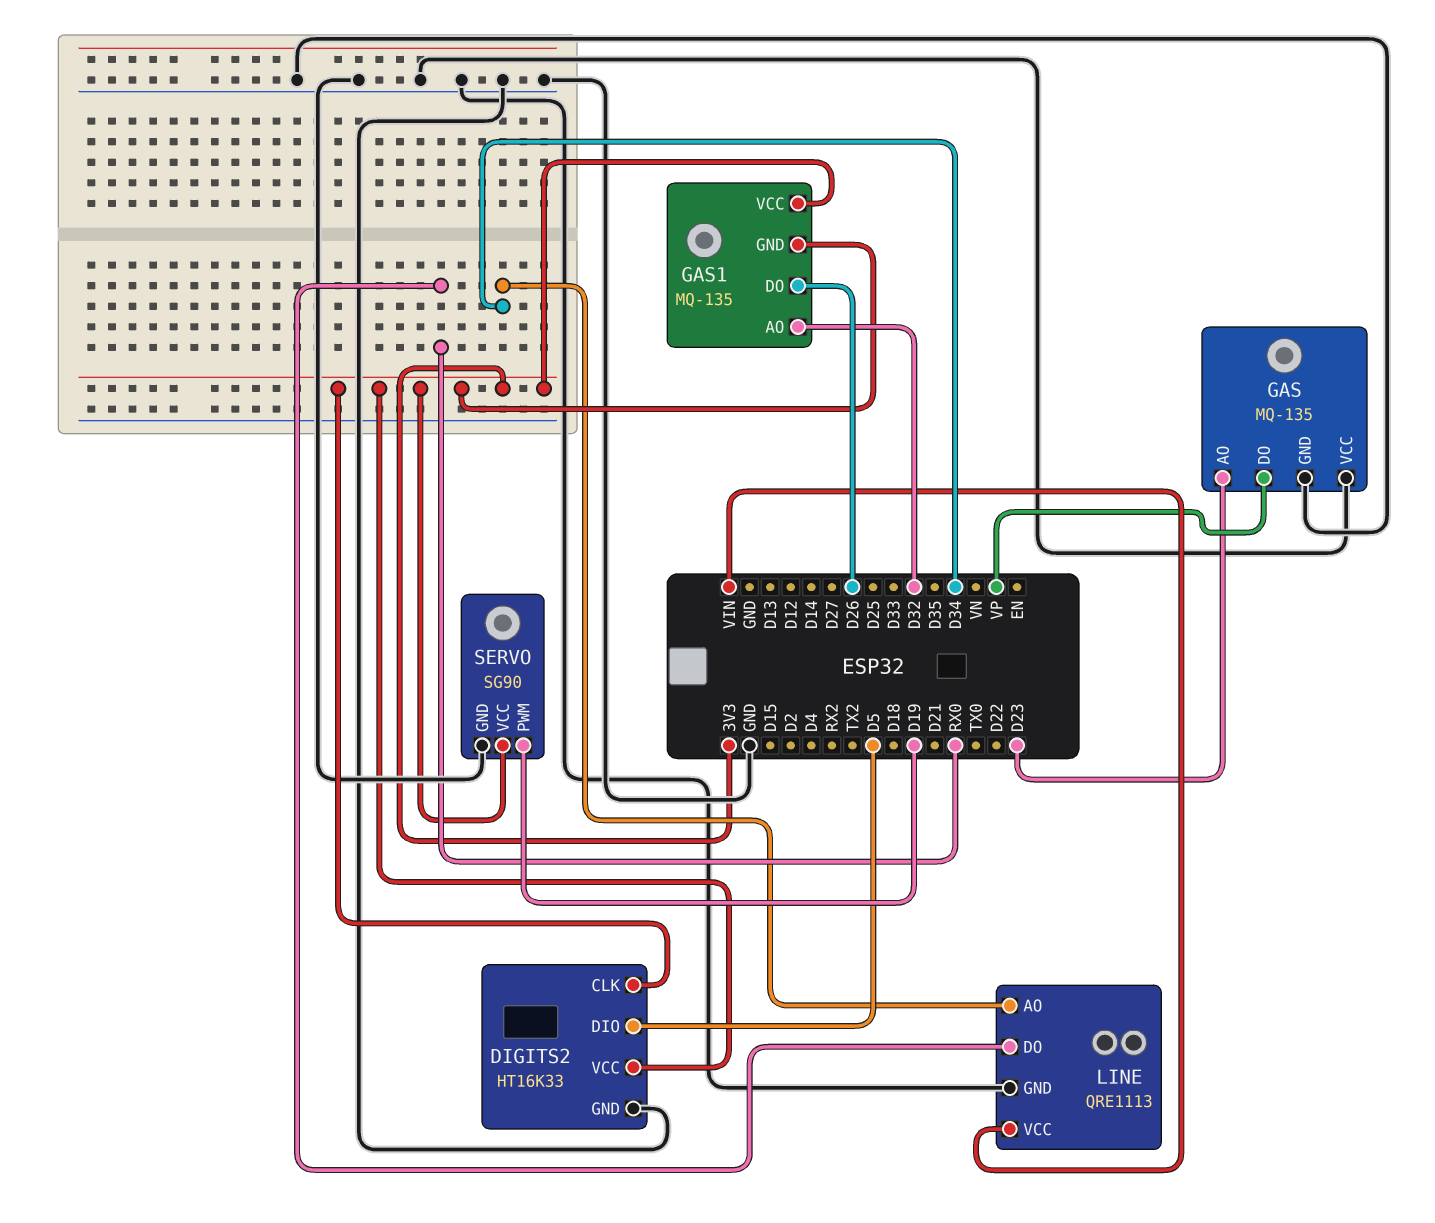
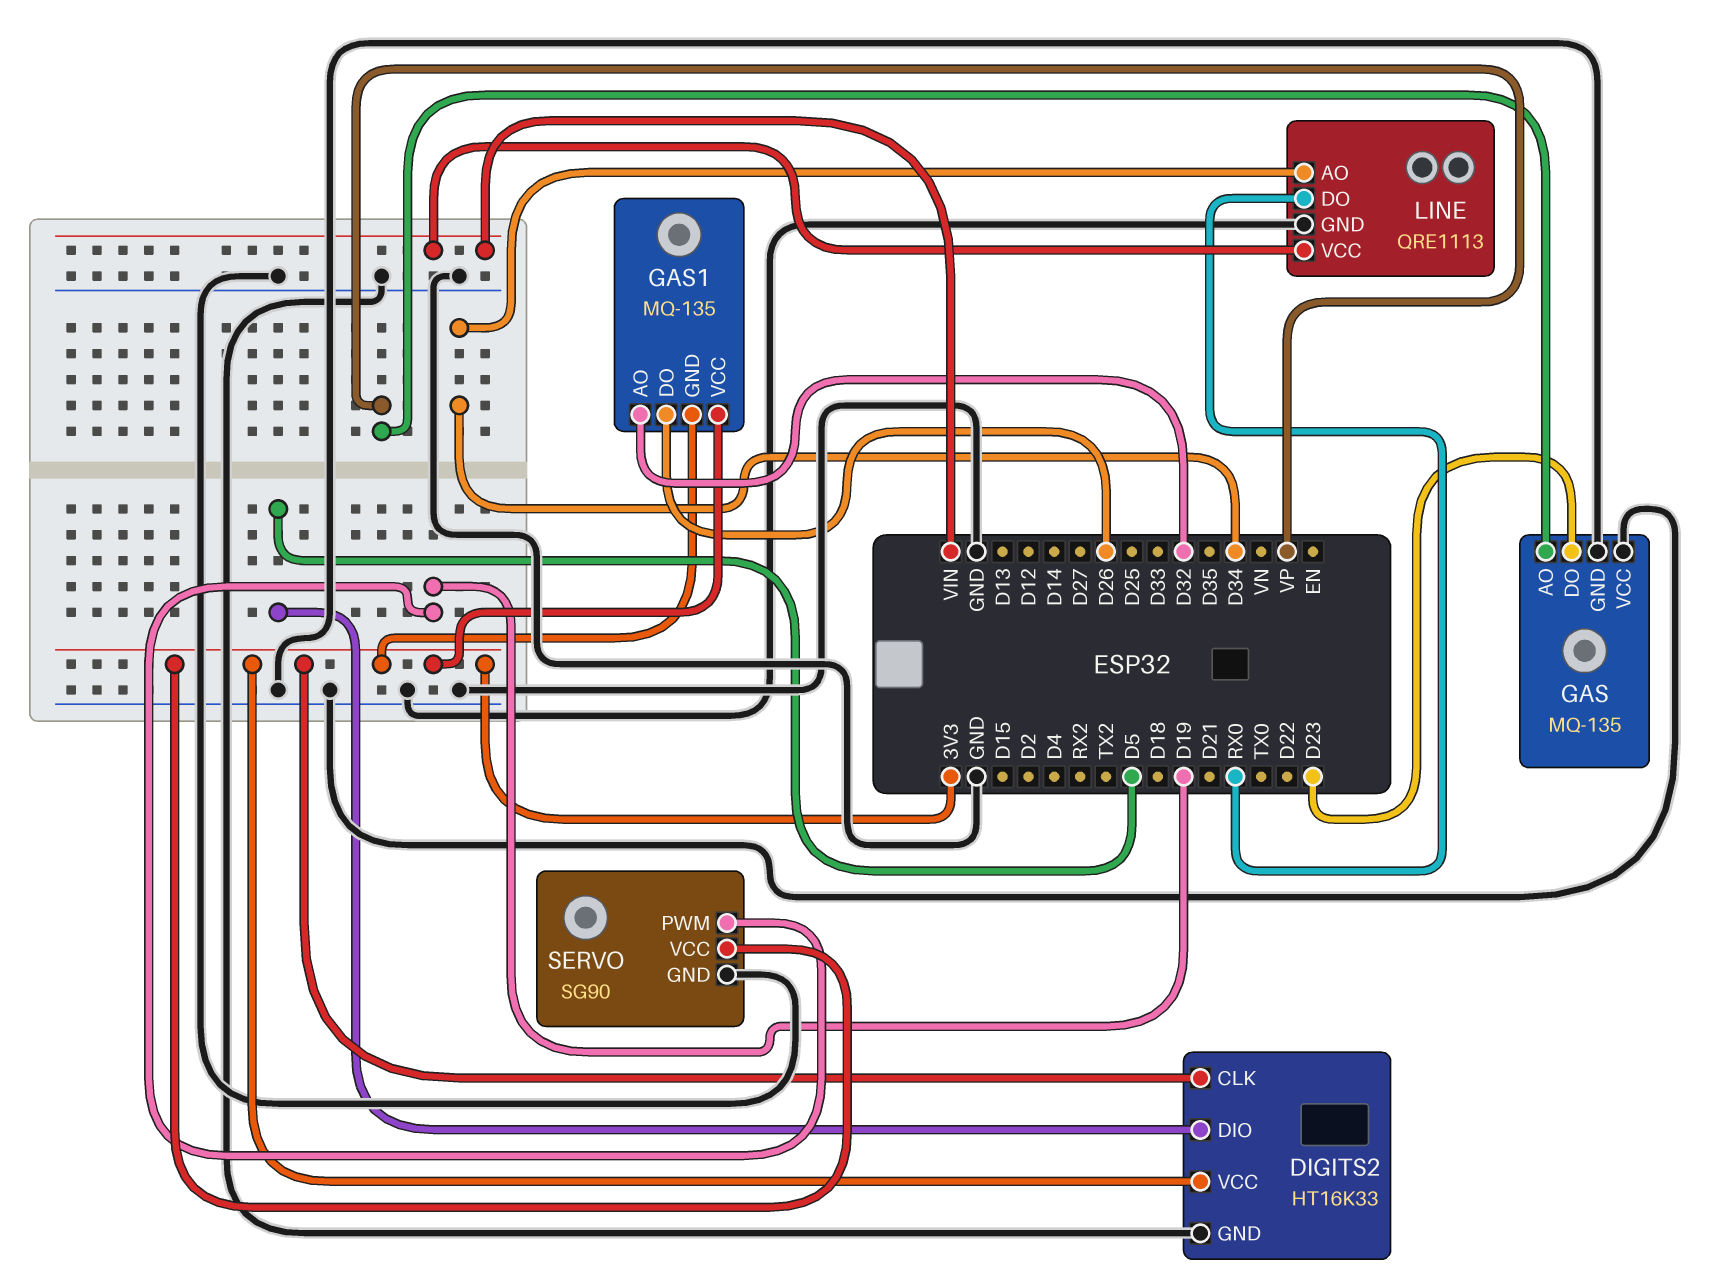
GAS pin AO: D23 -> VP
GAS pin DO: VP -> D23

